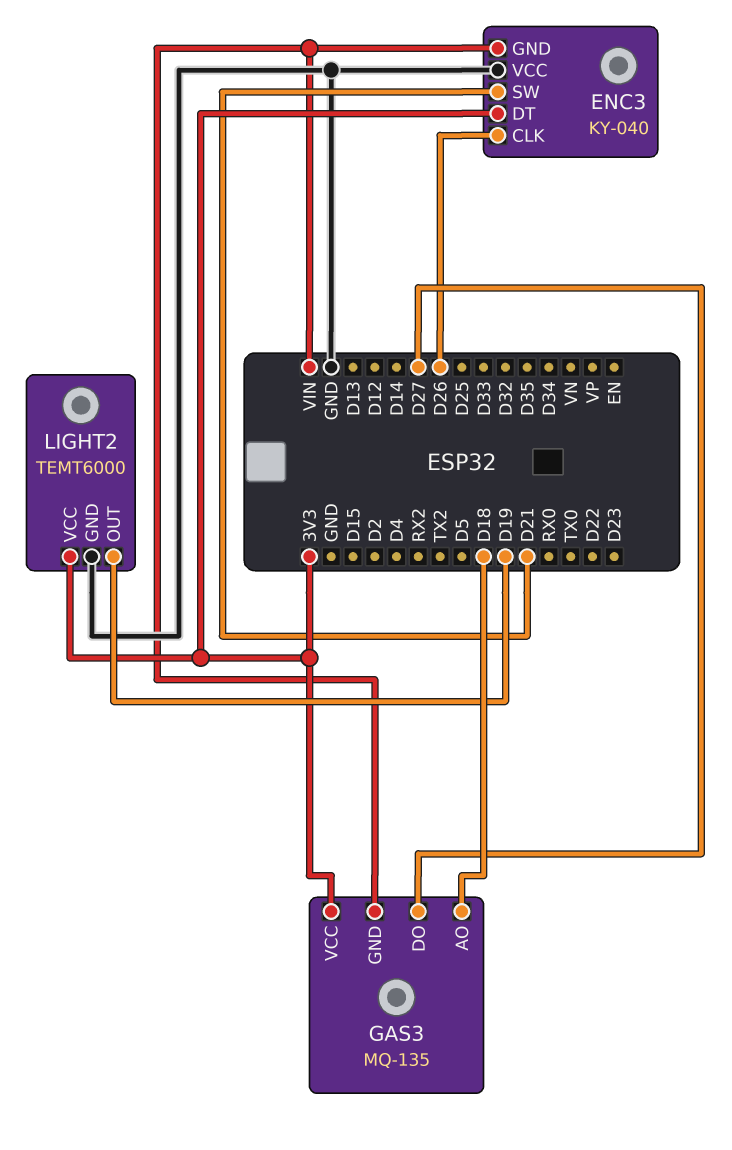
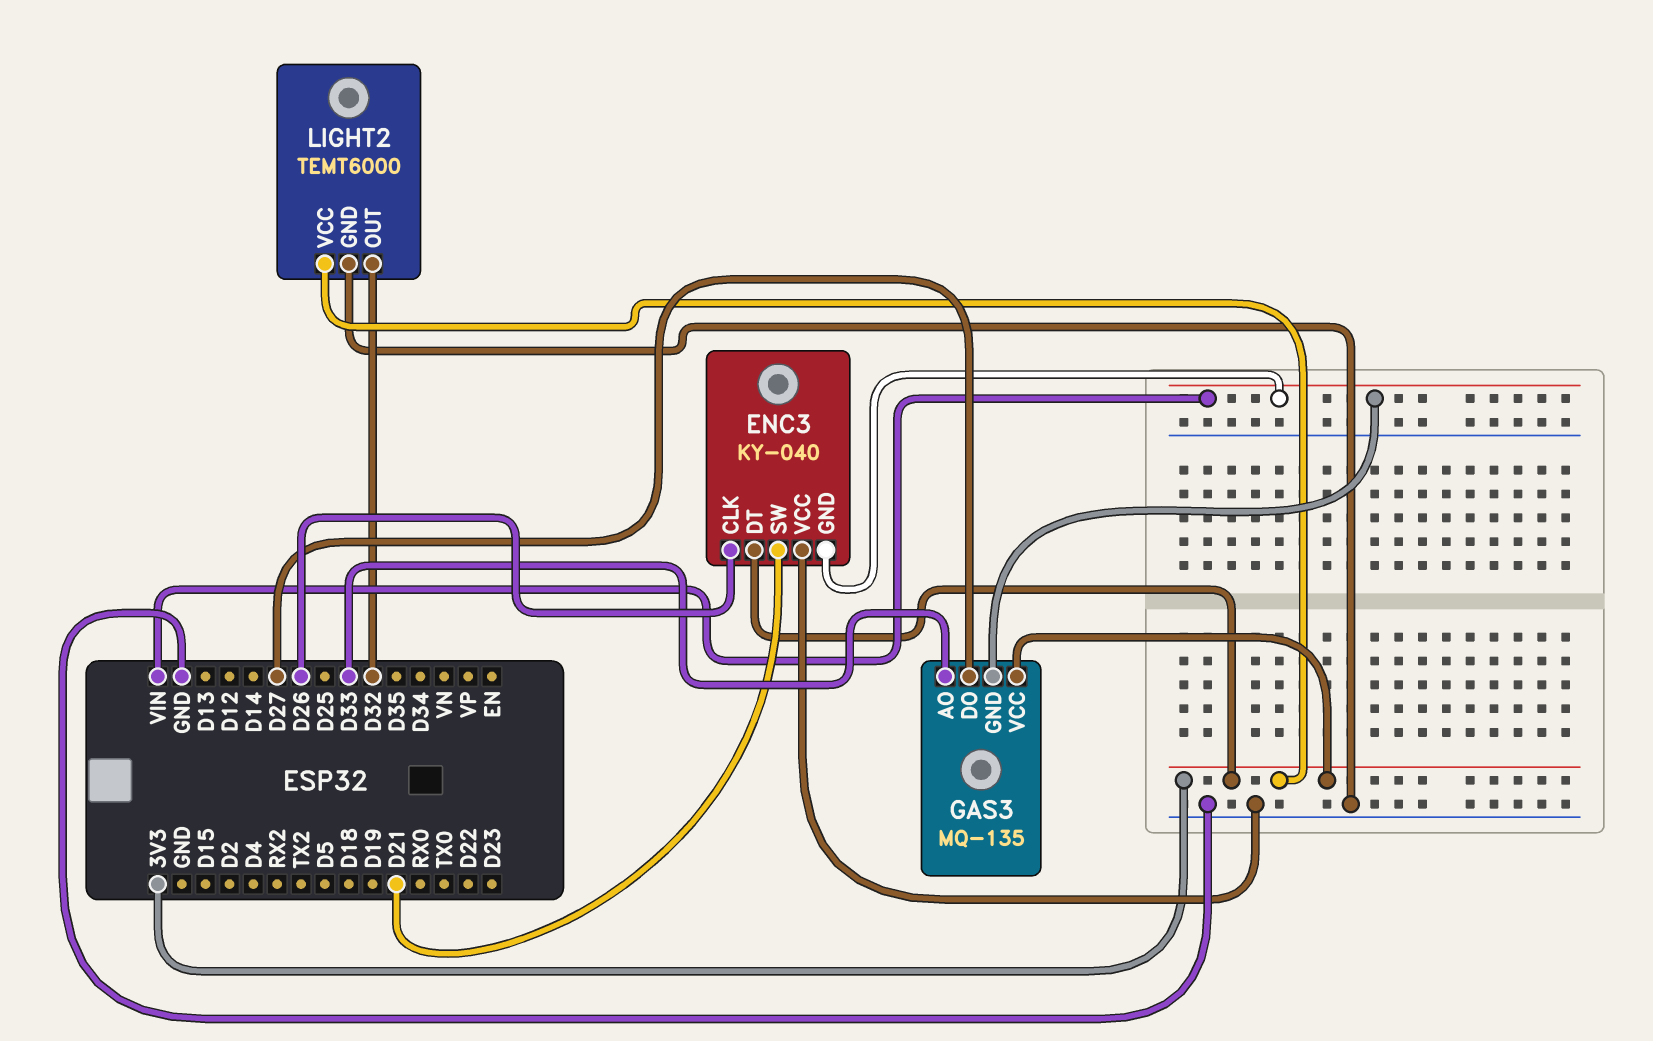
GAS3 pin AO: D18 -> D33
LIGHT2 pin OUT: D19 -> D32

